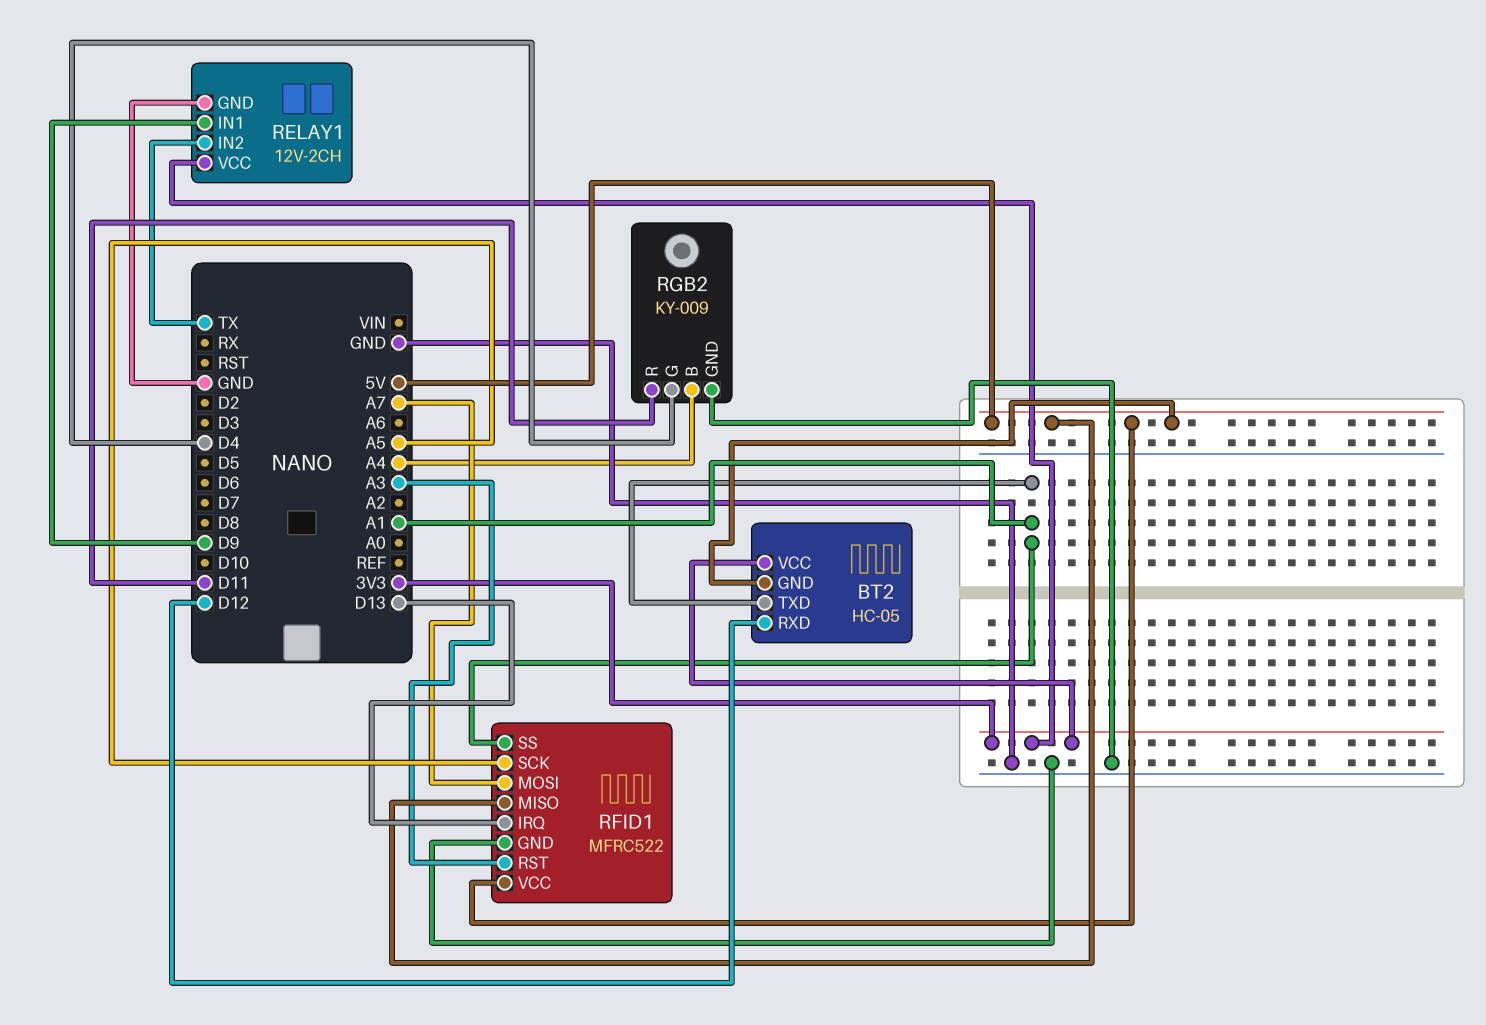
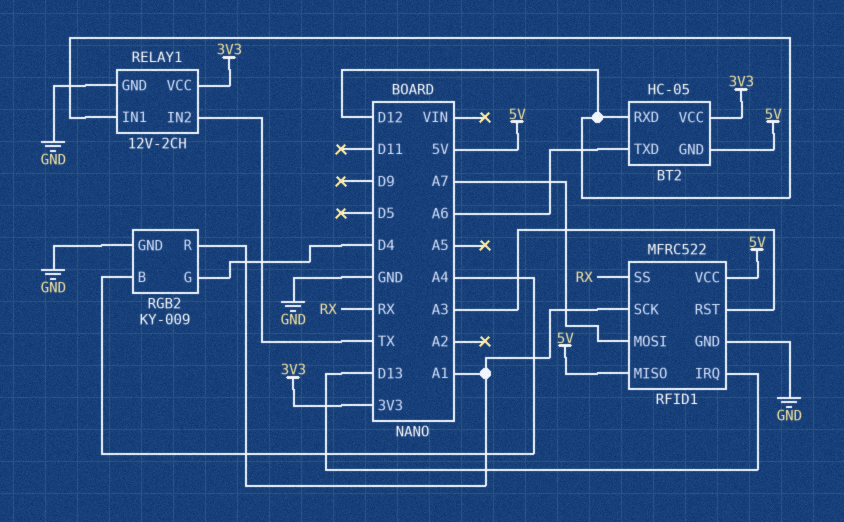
BT2 pin TXD: A1 -> A6
RELAY1 pin IN1: D9 -> D12
RFID1 pin SCK: A5 -> A1
RFID1 pin SS: A1 -> RX
RGB2 pin R: D11 -> A1

